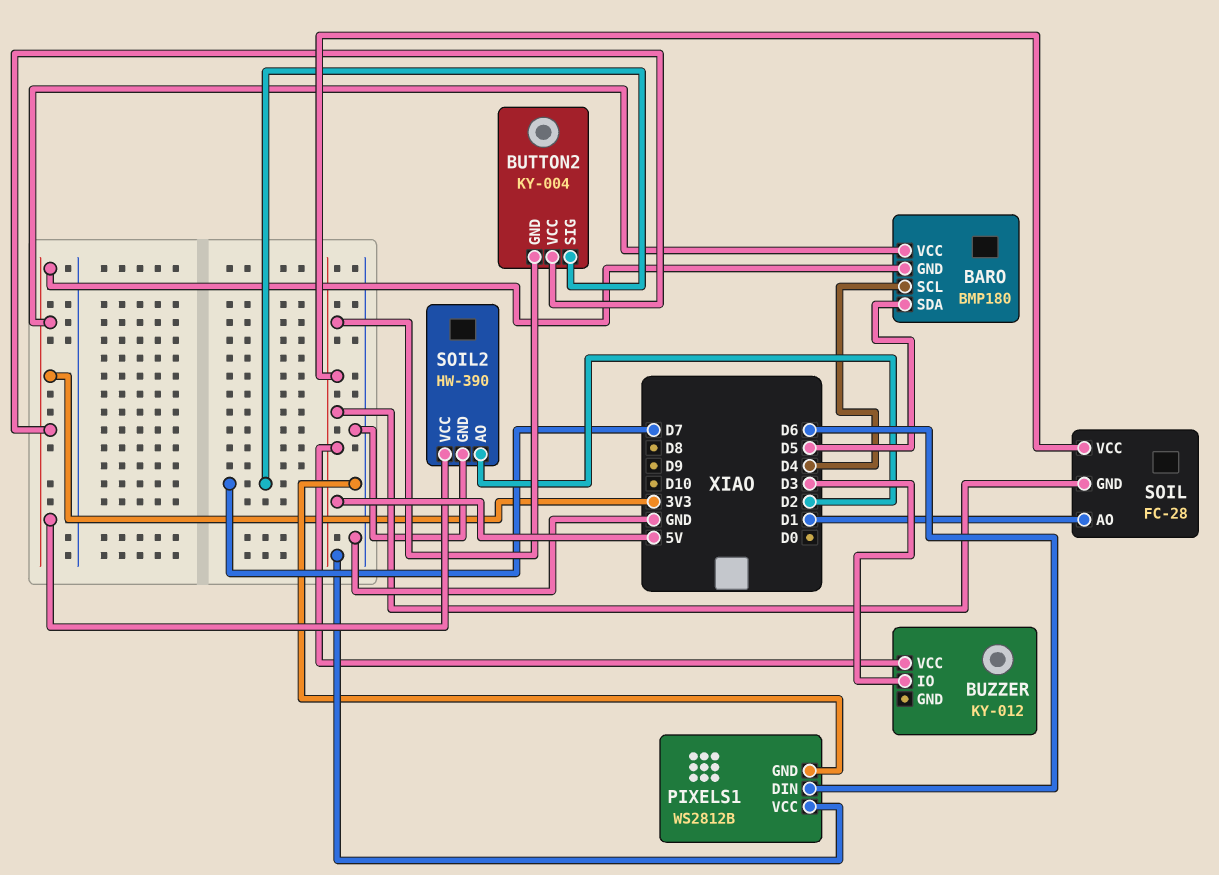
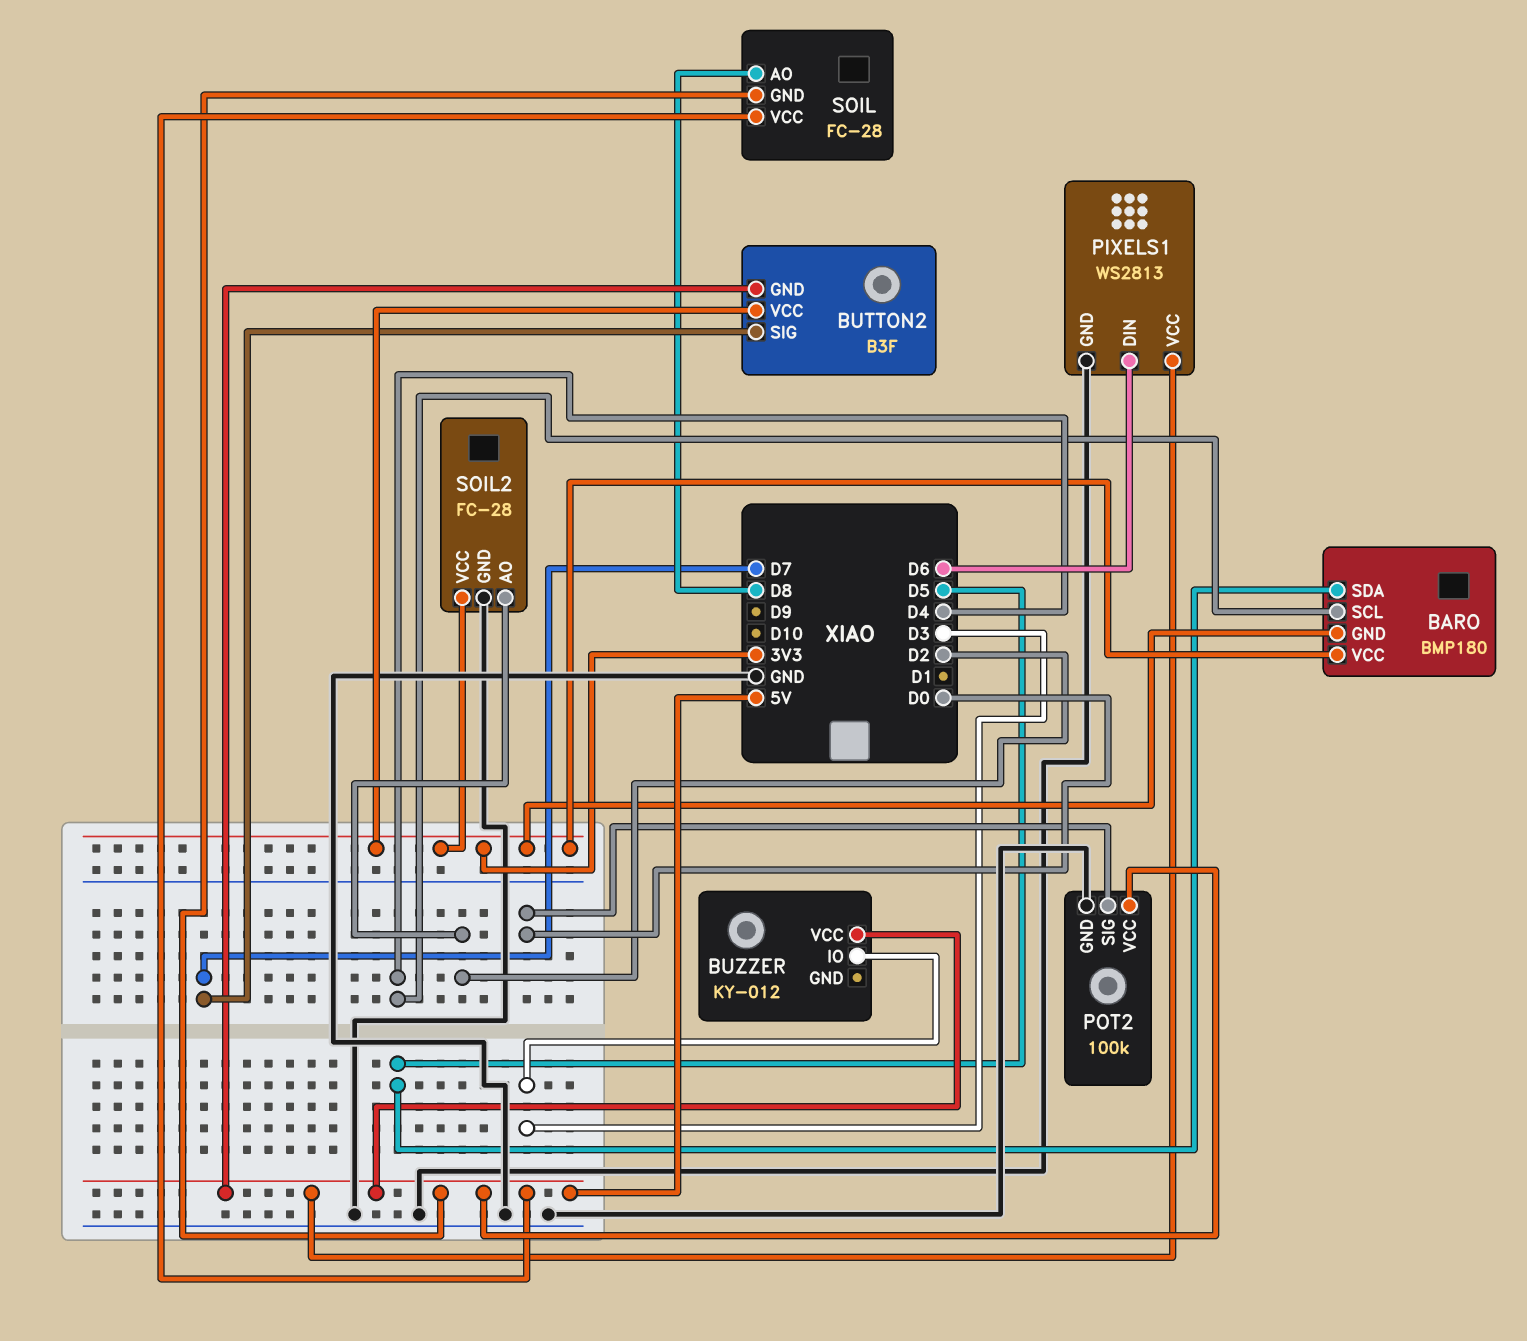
BUTTON2: KY-004 -> B3F
PIXELS1: WS2812B -> WS2813
POT2: none -> 100k
POT2 pin GND: none -> GND
POT2 pin SIG: none -> D0
POT2 pin VCC: none -> 5V
SOIL pin AO: D1 -> D8
SOIL2: HW-390 -> FC-28

